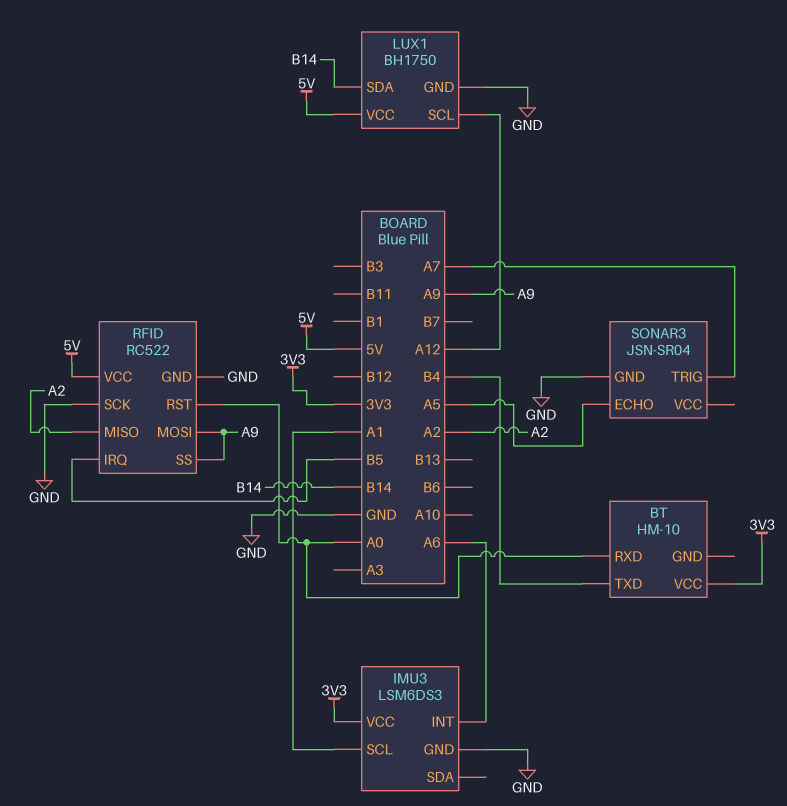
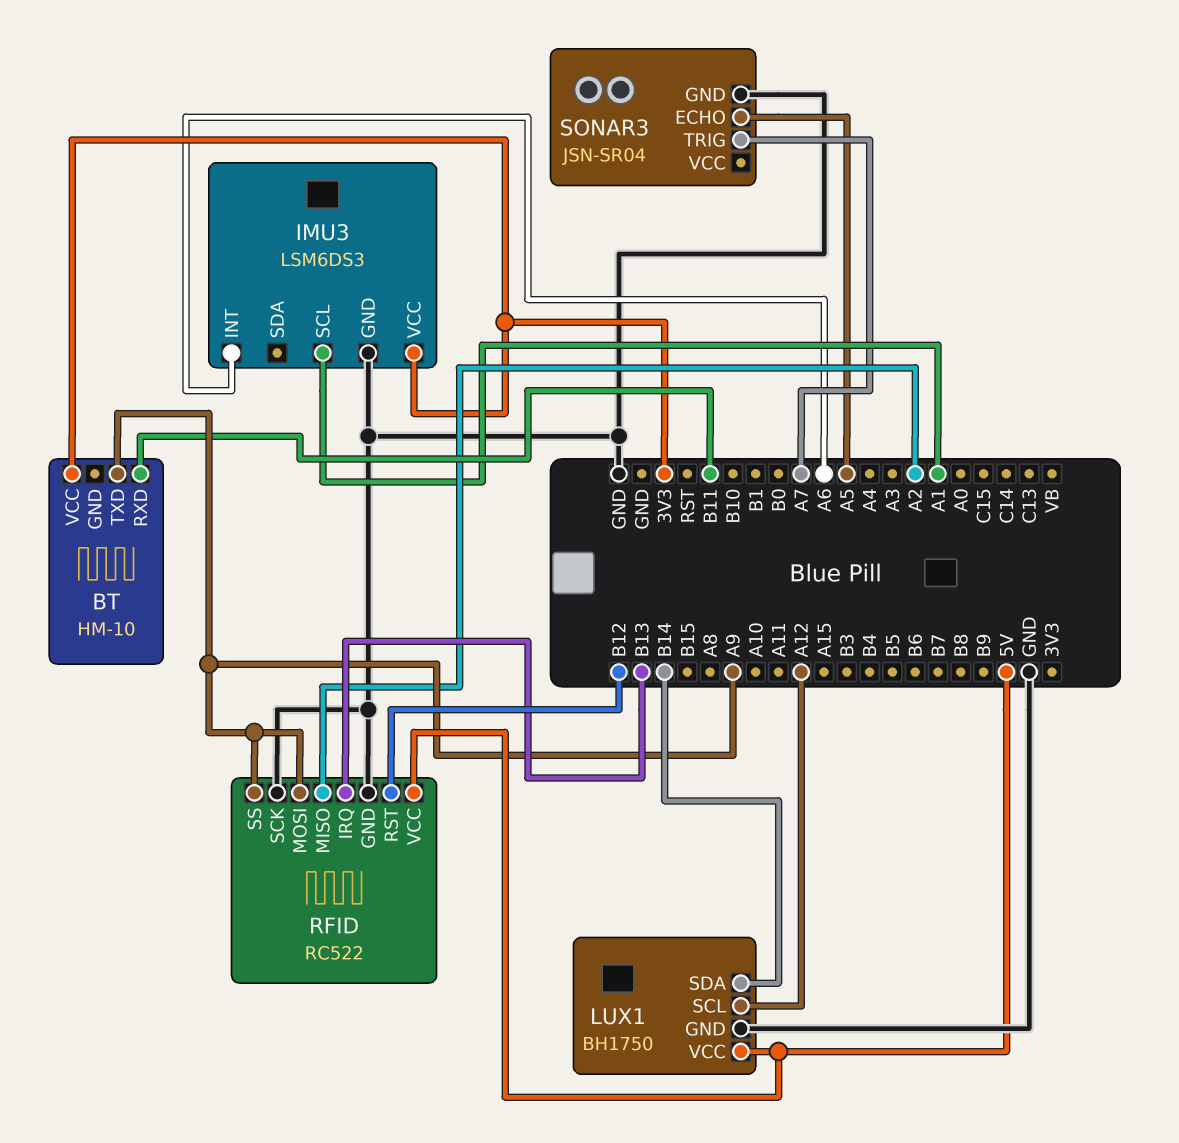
BT pin RXD: A0 -> B11
BT pin TXD: B4 -> A9
RFID pin IRQ: B5 -> B13
RFID pin RST: A0 -> B12

